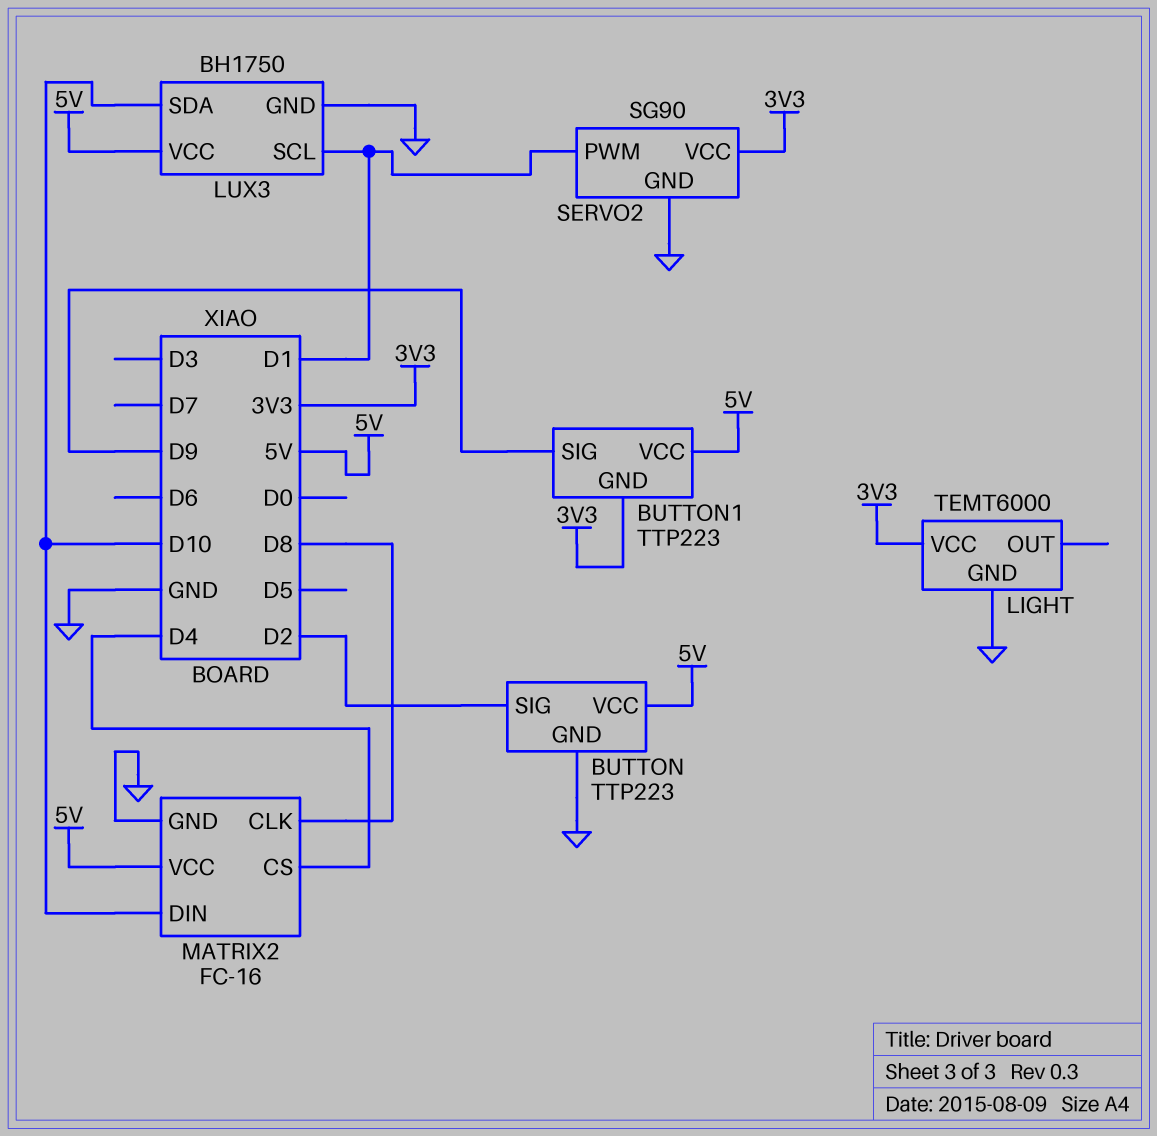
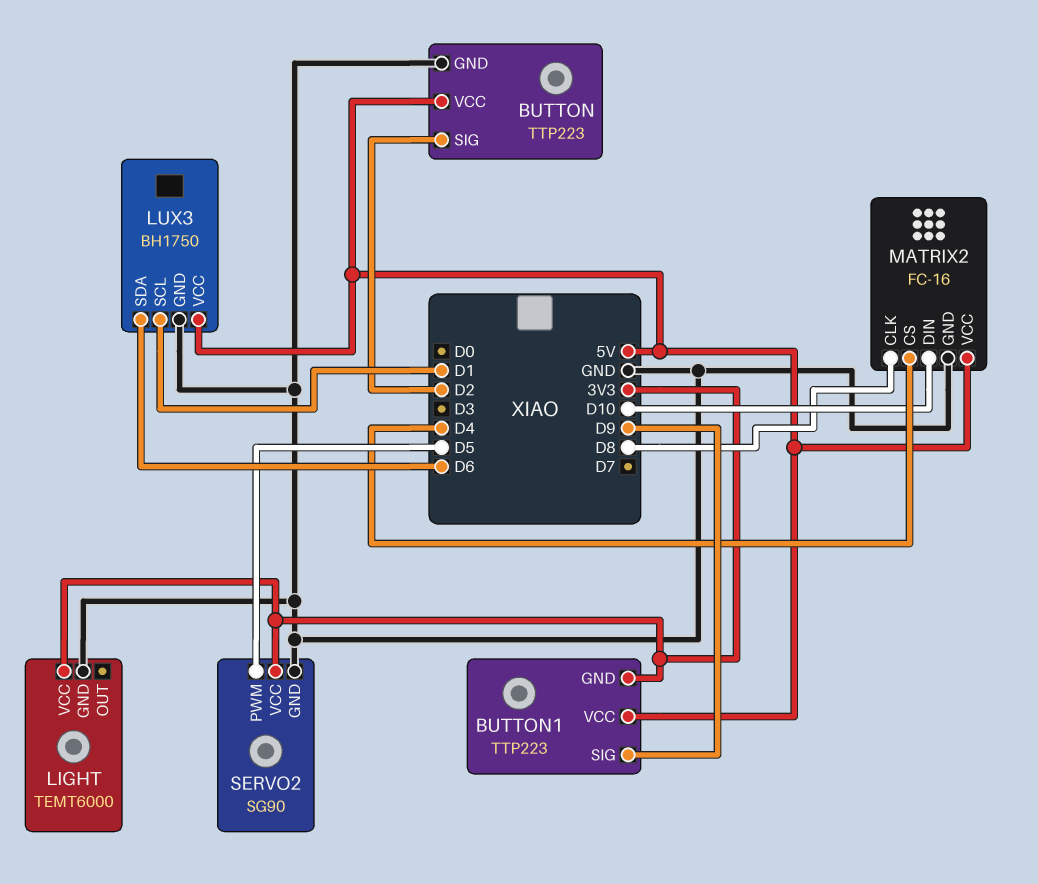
LUX3 pin SDA: D10 -> D6
SERVO2 pin PWM: D1 -> D5

